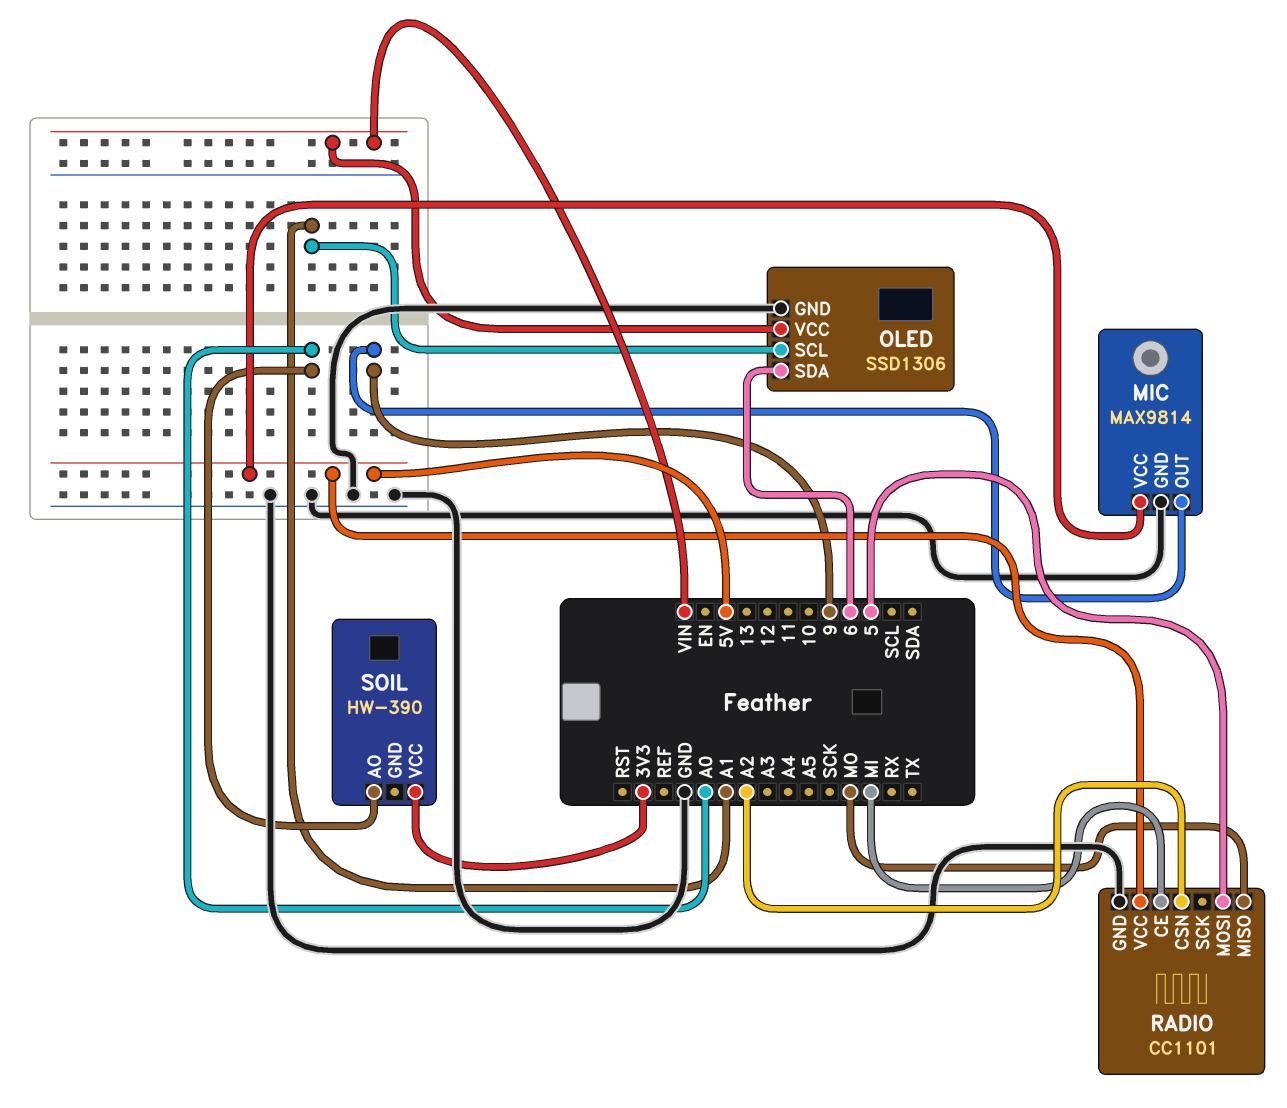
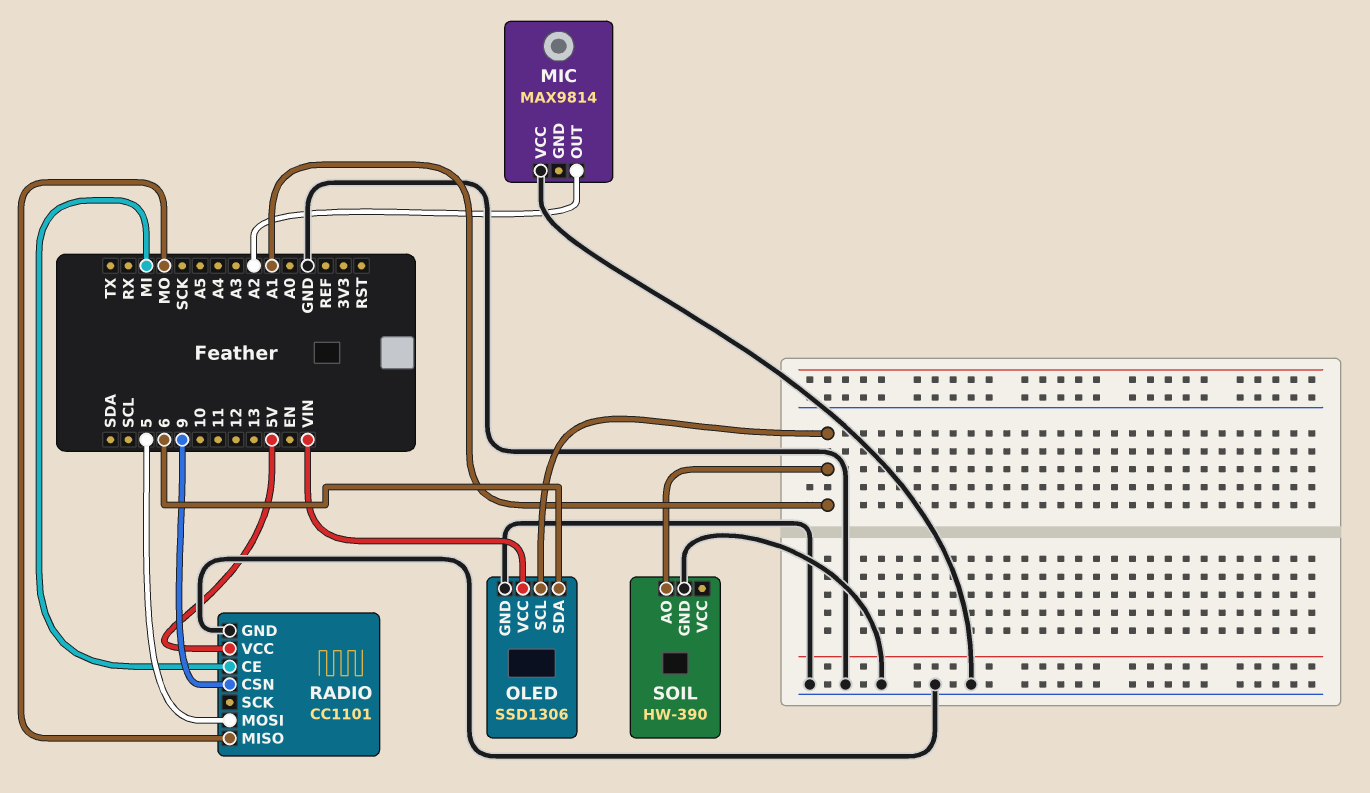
MIC pin GND: GND -> none
MIC pin OUT: 9 -> A2
MIC pin VCC: 5V -> GND
RADIO pin CSN: A2 -> 9
SOIL pin AO: A0 -> A1
SOIL pin GND: none -> GND
SOIL pin VCC: 3V3 -> none

